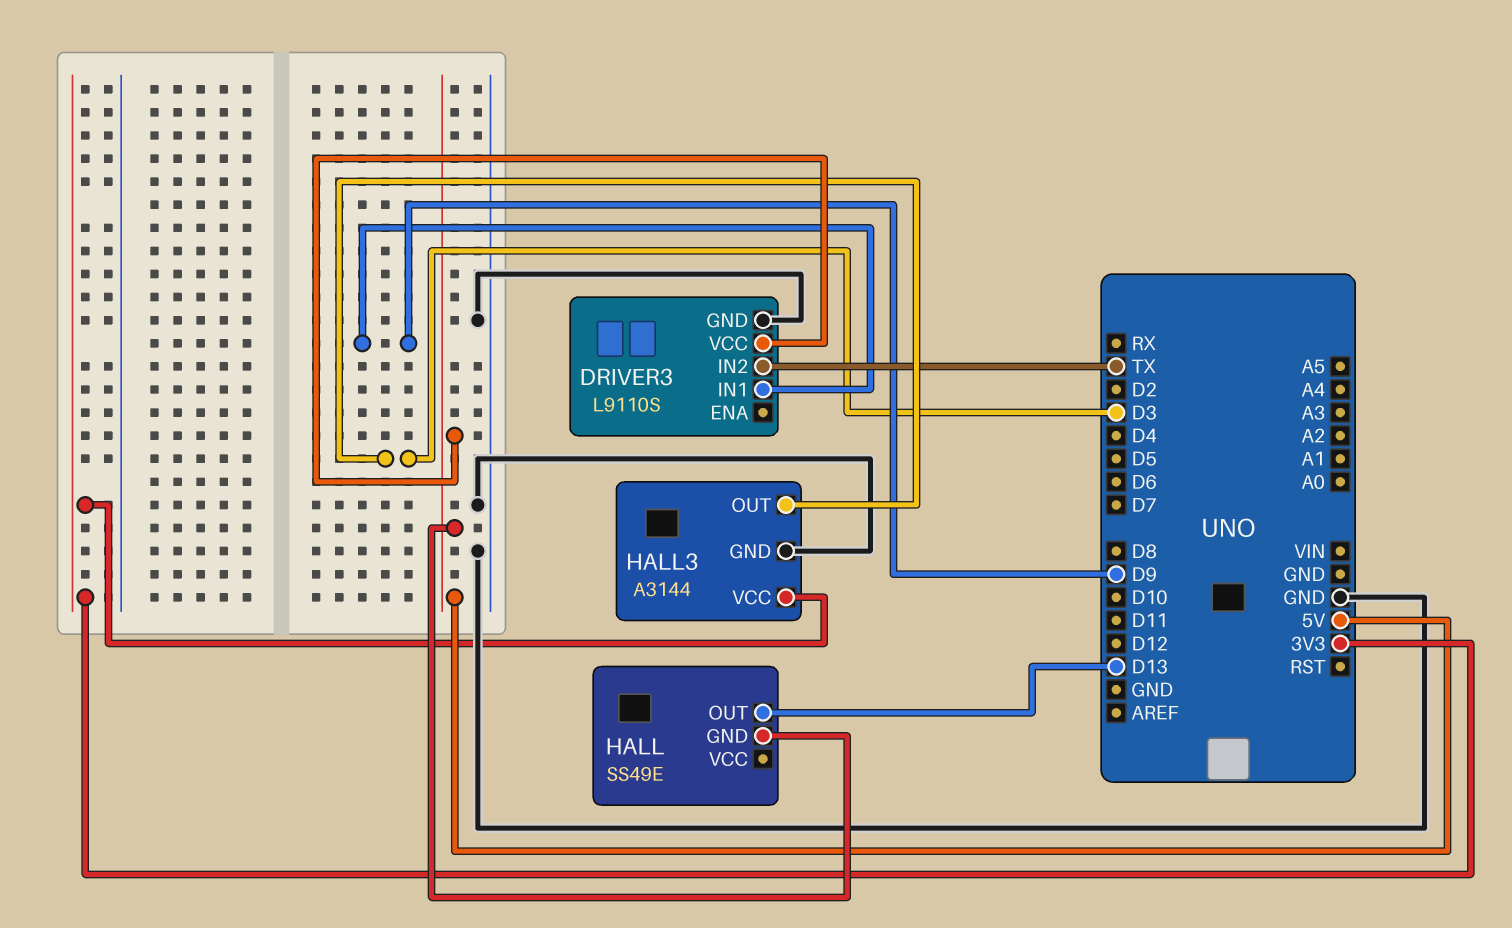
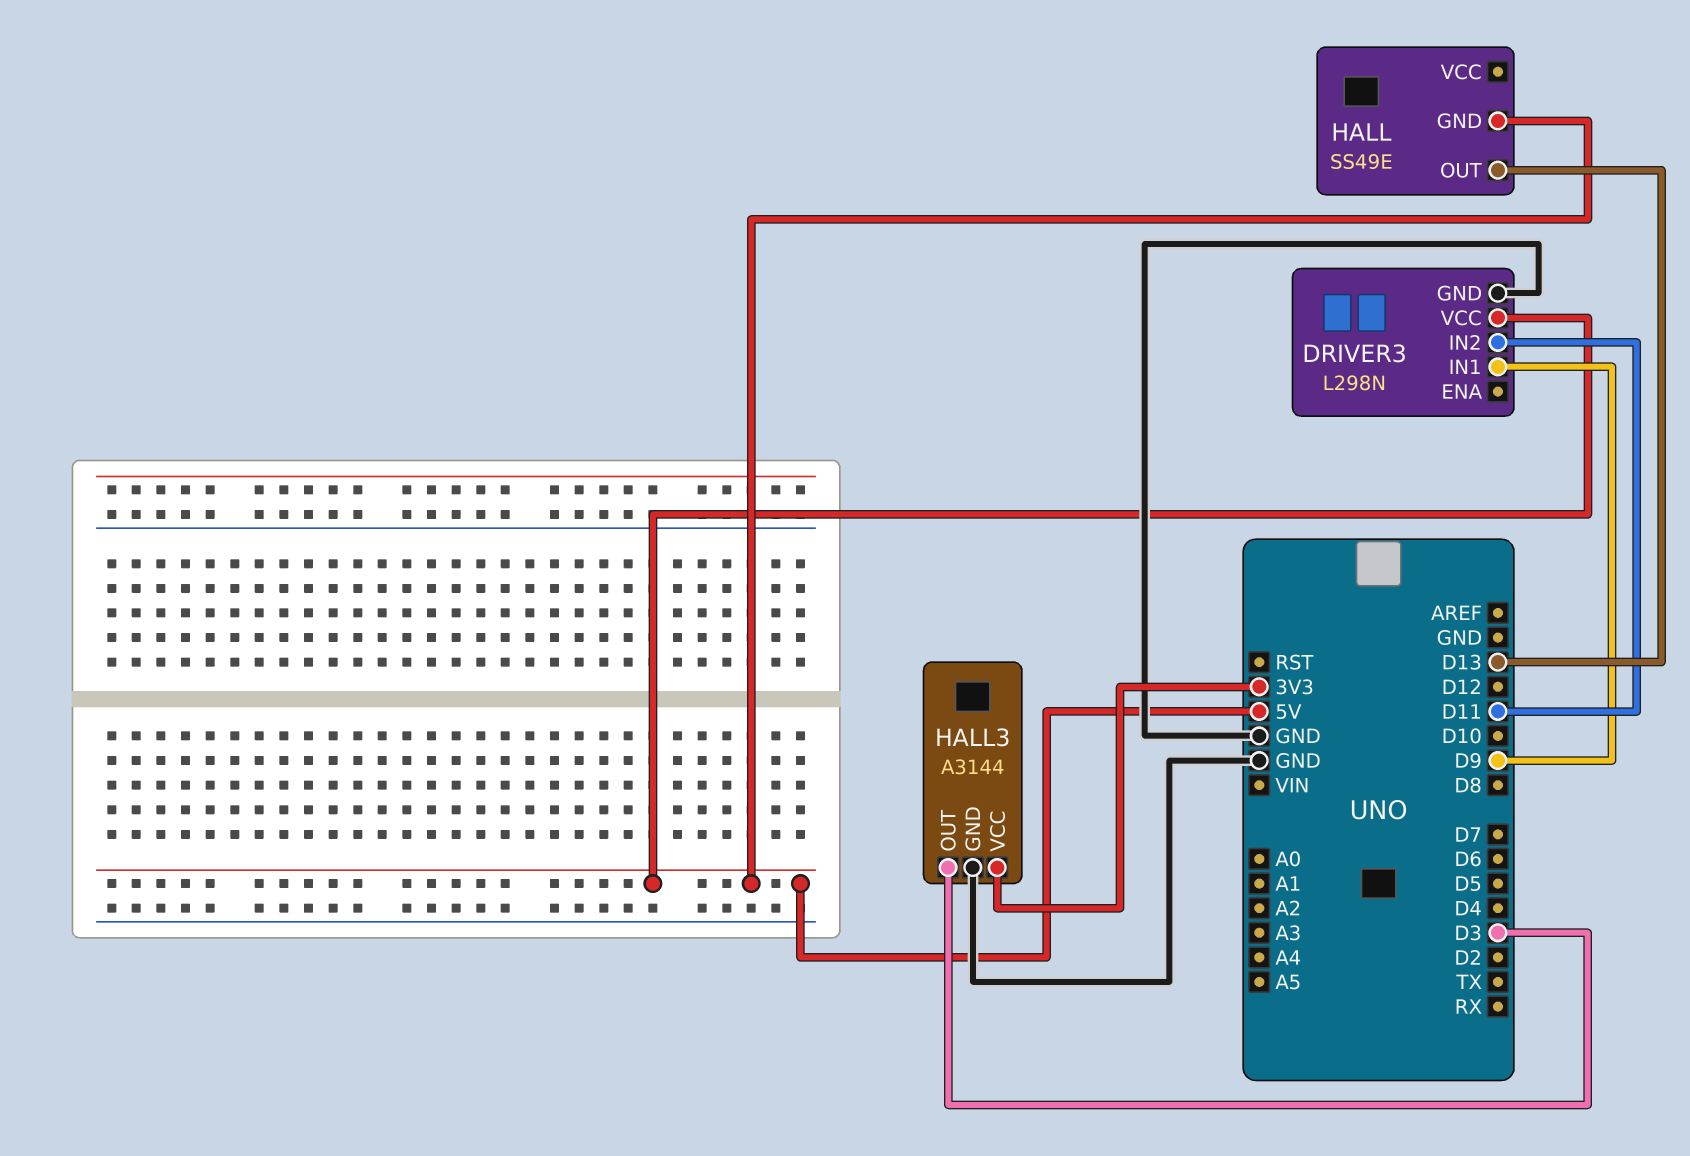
DRIVER3: L9110S -> L298N
DRIVER3 pin IN2: TX -> D11

